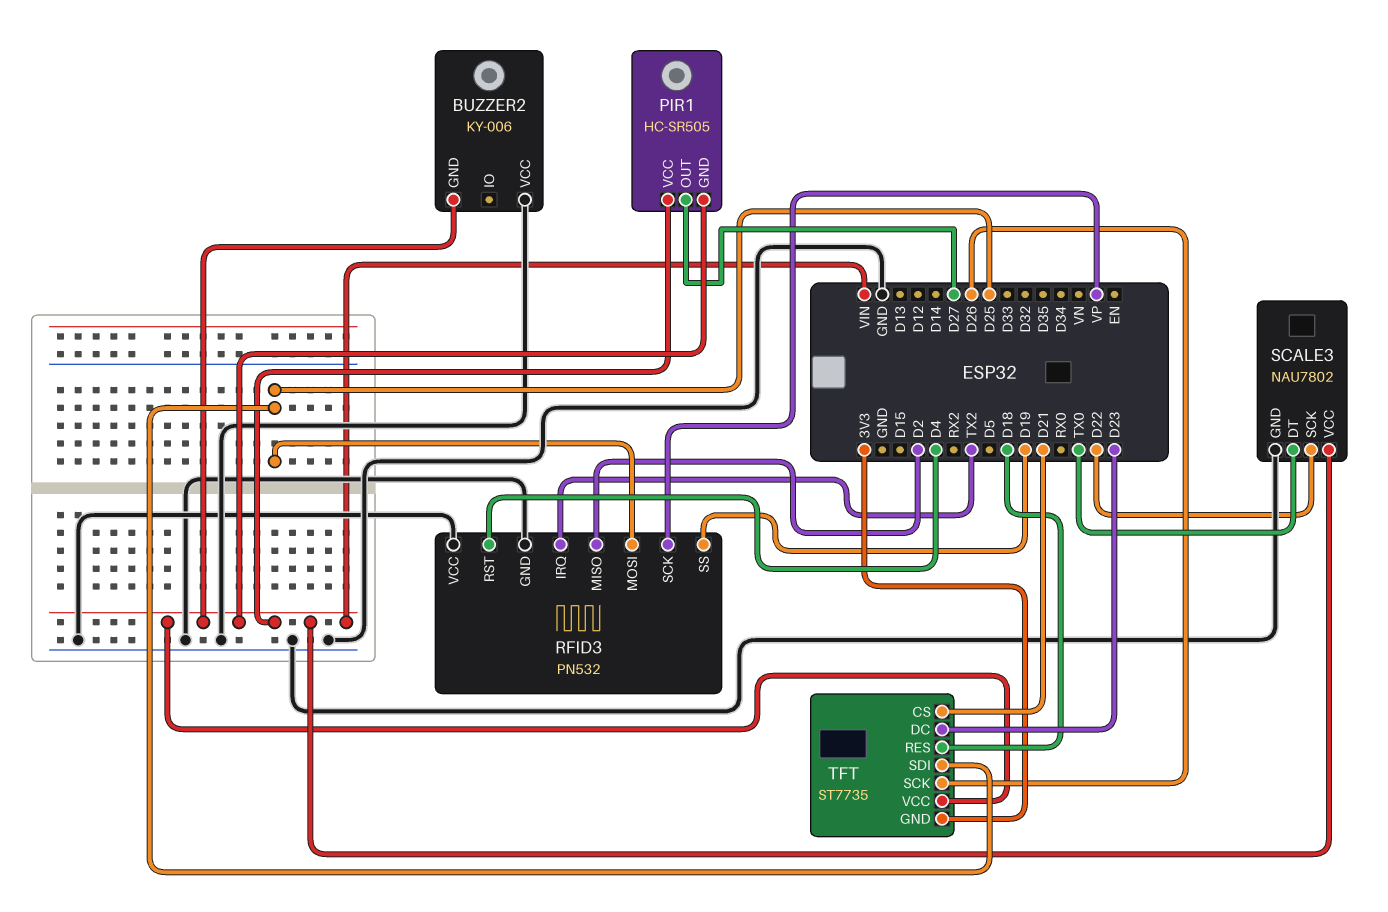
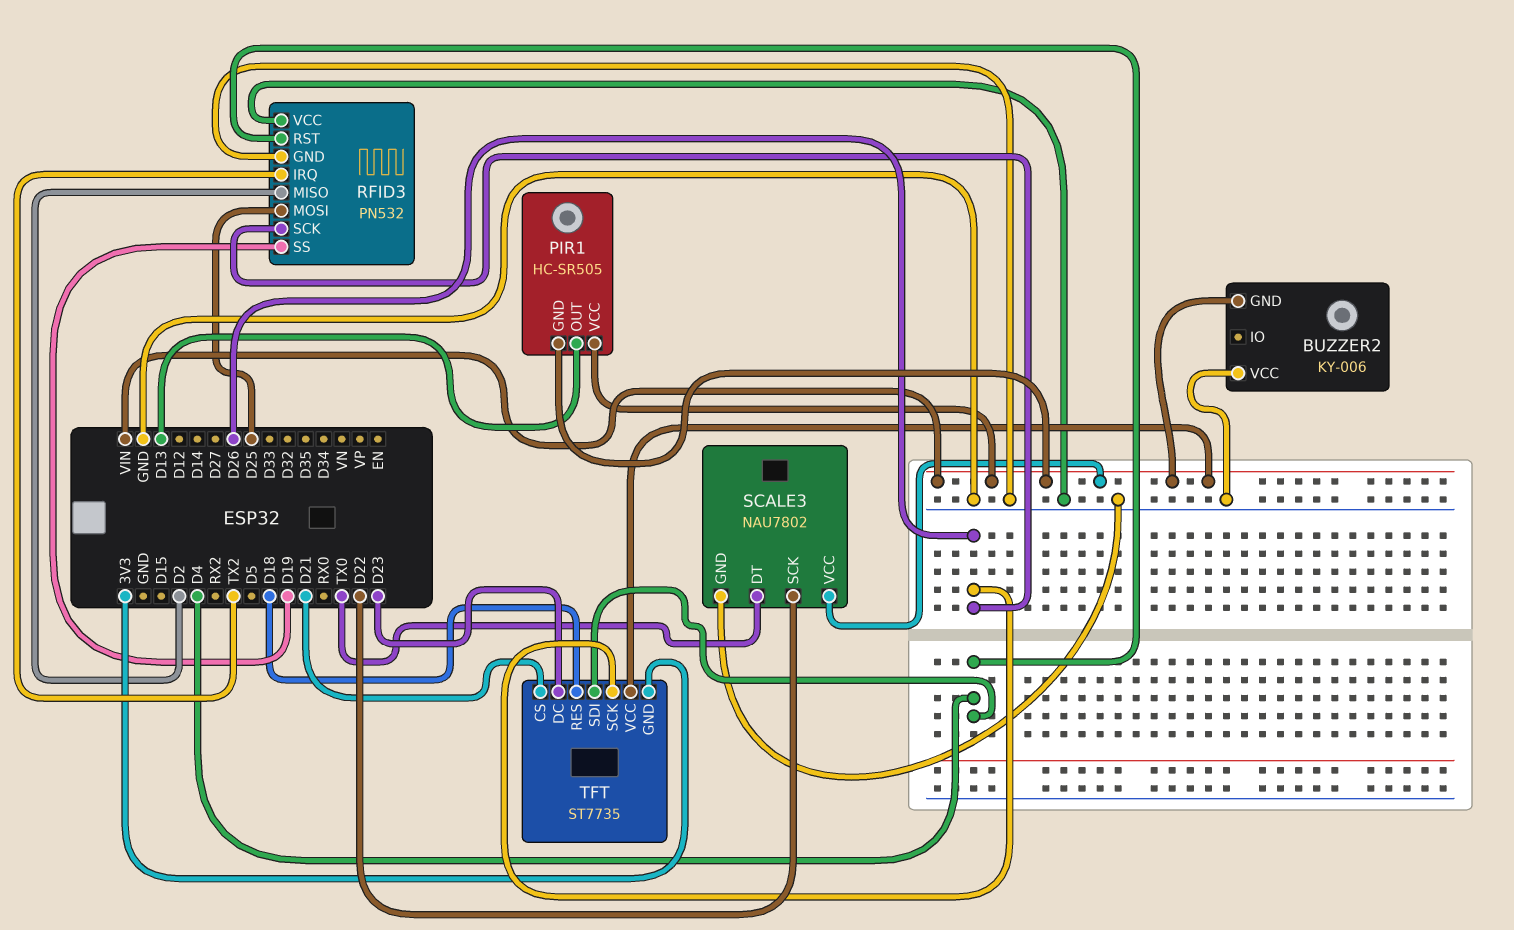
PIR1 pin OUT: D27 -> D13
RFID3 pin SCK: VP -> D26
TFT pin SDI: D25 -> D4

